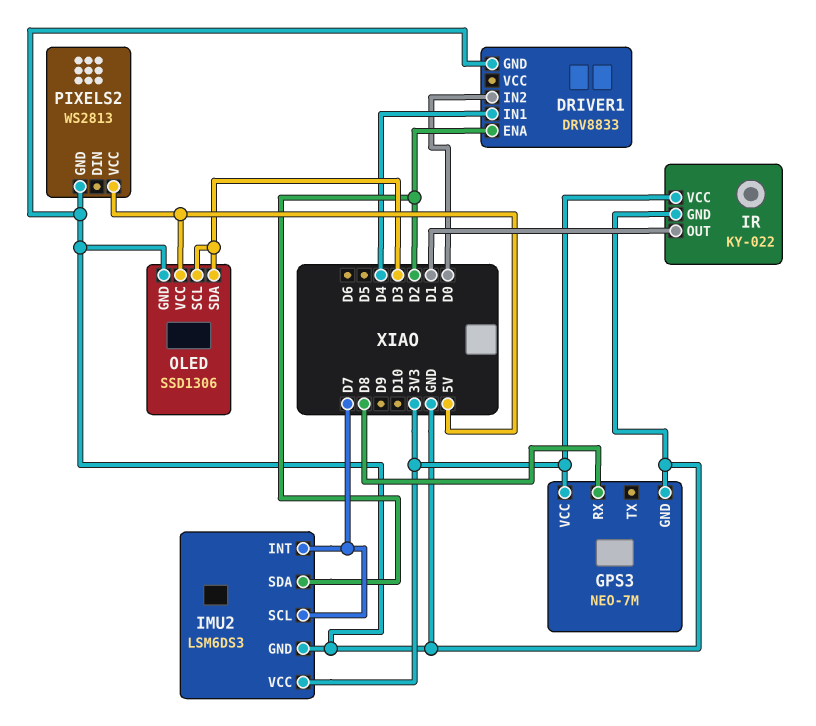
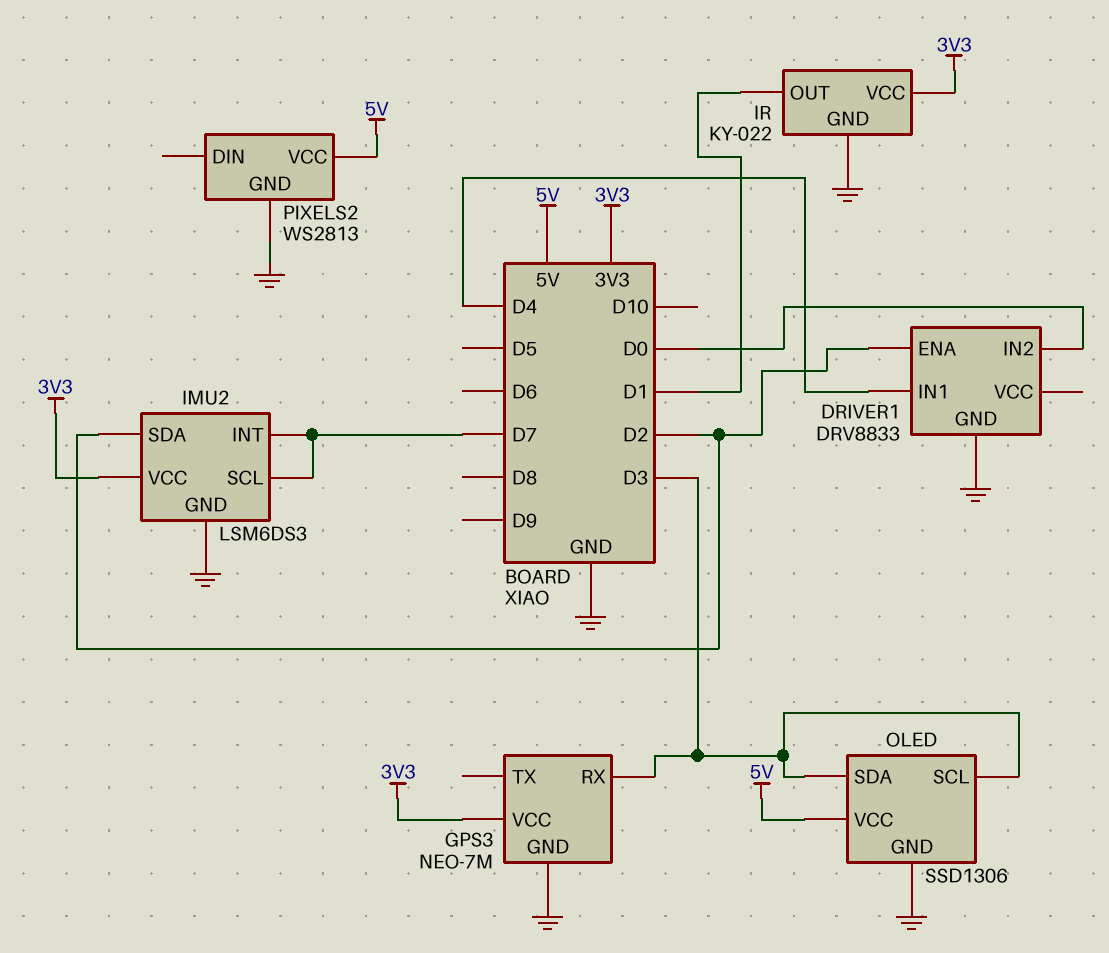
GPS3 pin RX: D8 -> D3

